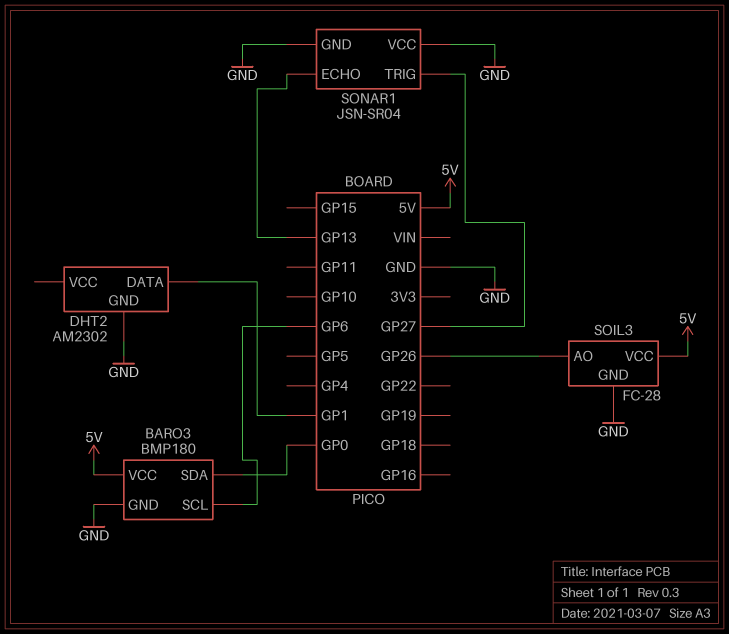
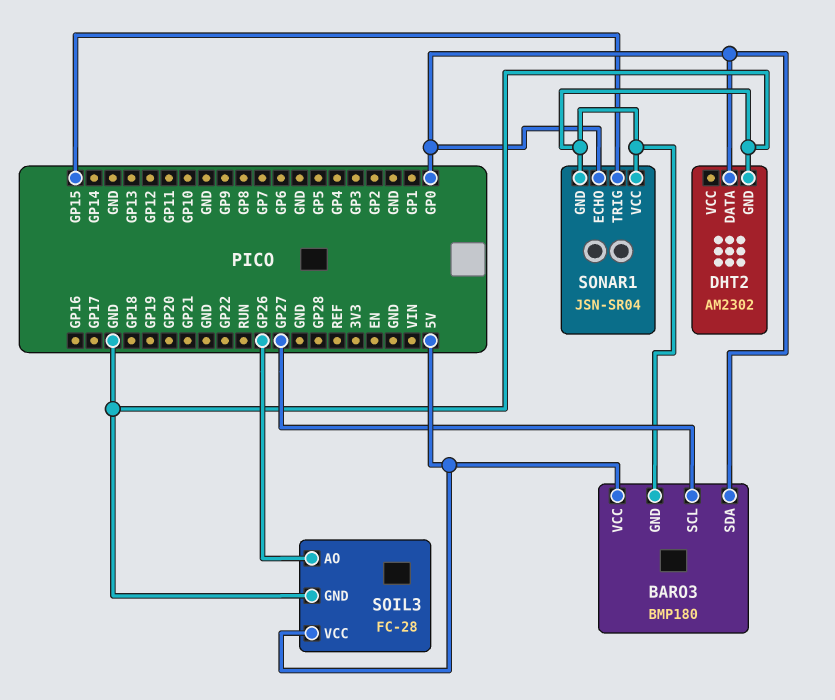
BARO3 pin SCL: GP6 -> GP27
DHT2 pin DATA: GP1 -> GP0
SONAR1 pin ECHO: GP13 -> GP0
SONAR1 pin TRIG: GP27 -> GP15

